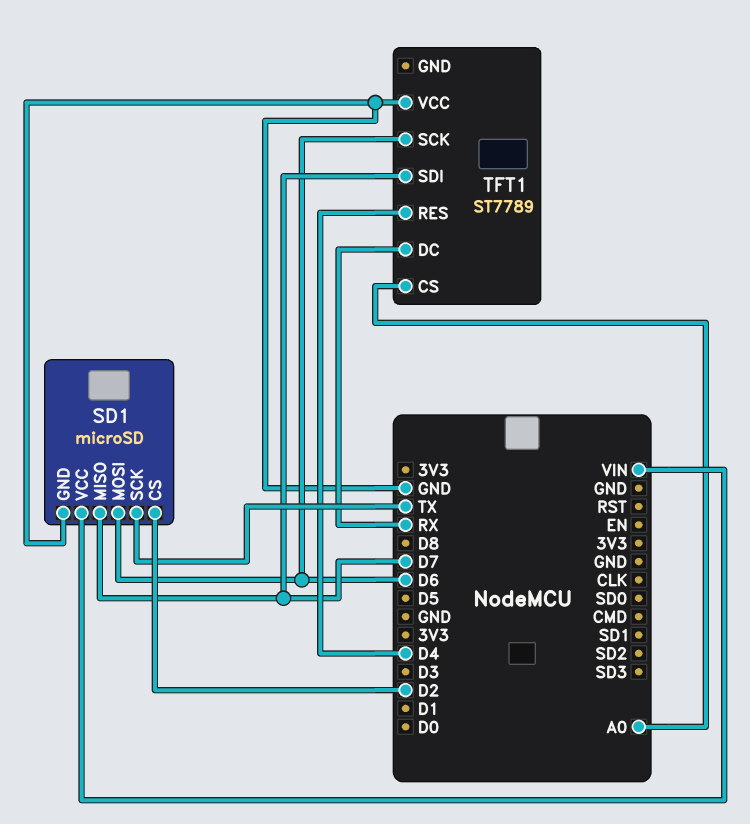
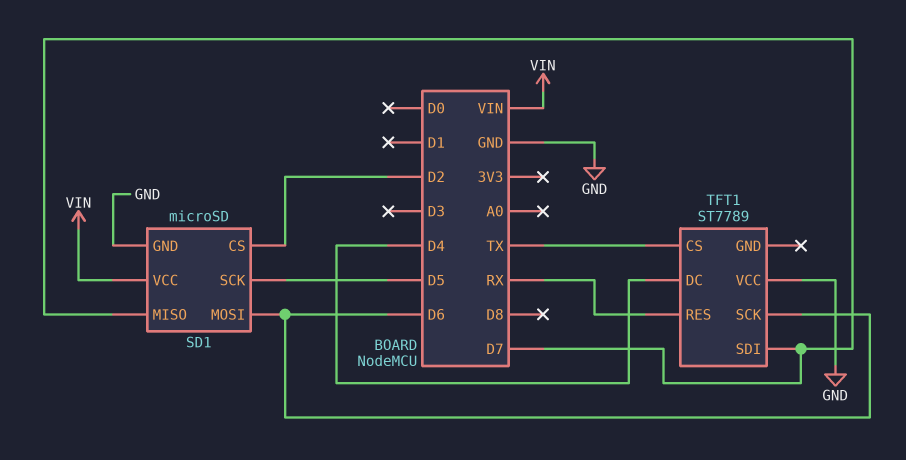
SD1 pin SCK: TX -> D5
TFT1 pin CS: A0 -> TX
TFT1 pin DC: RX -> D4
TFT1 pin RES: D4 -> RX

